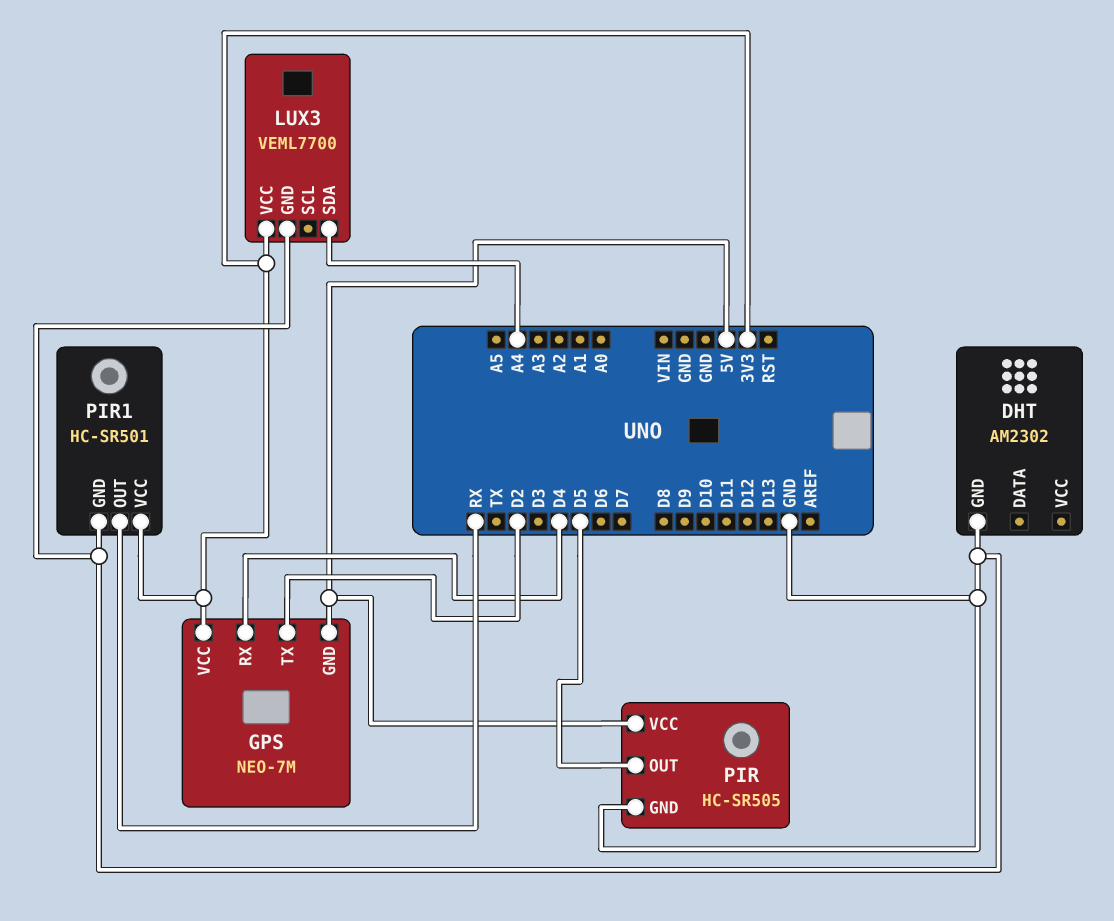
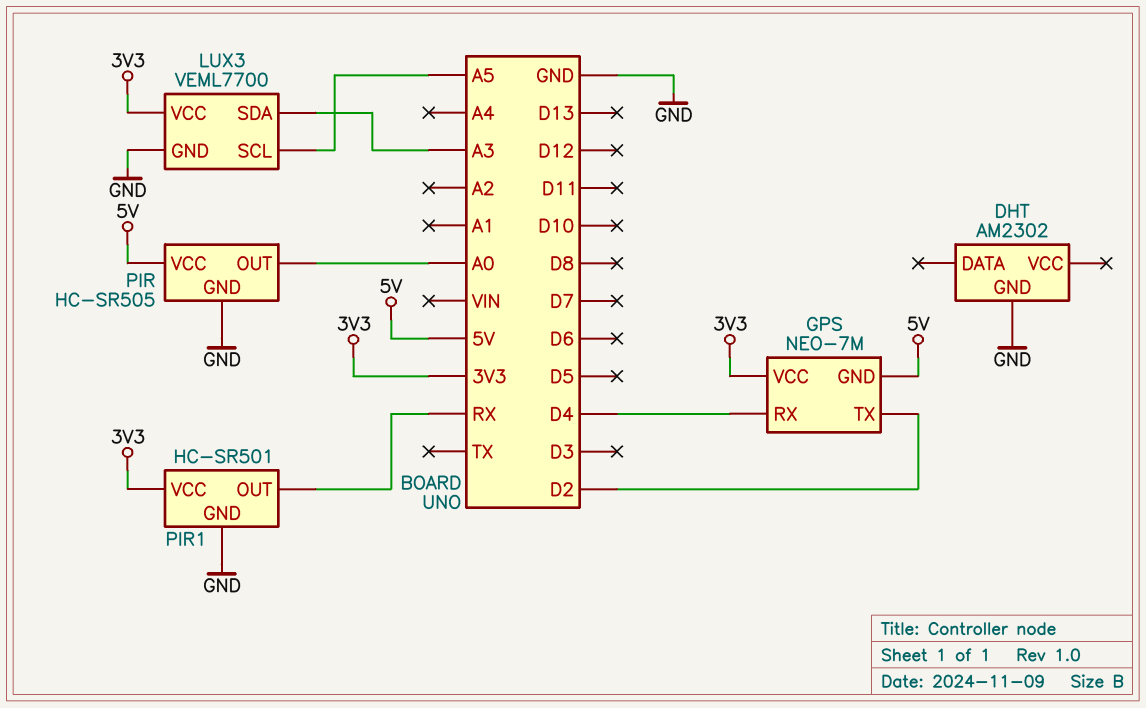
LUX3 pin SCL: none -> A5
LUX3 pin SDA: A4 -> A3
PIR pin OUT: D5 -> A0

